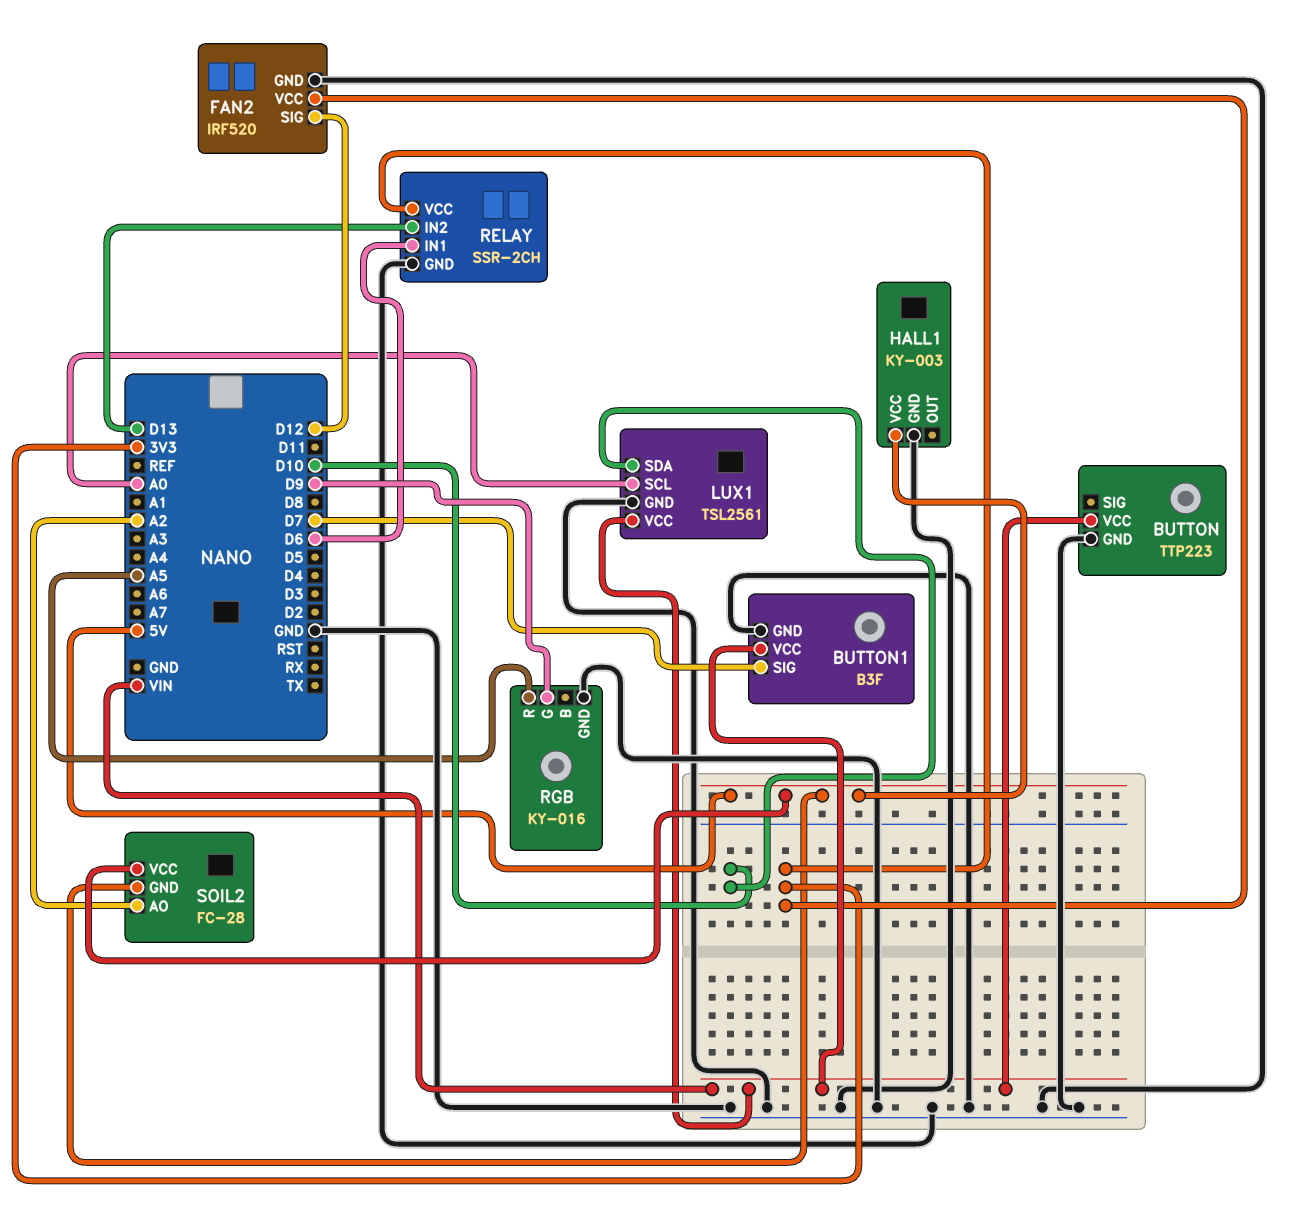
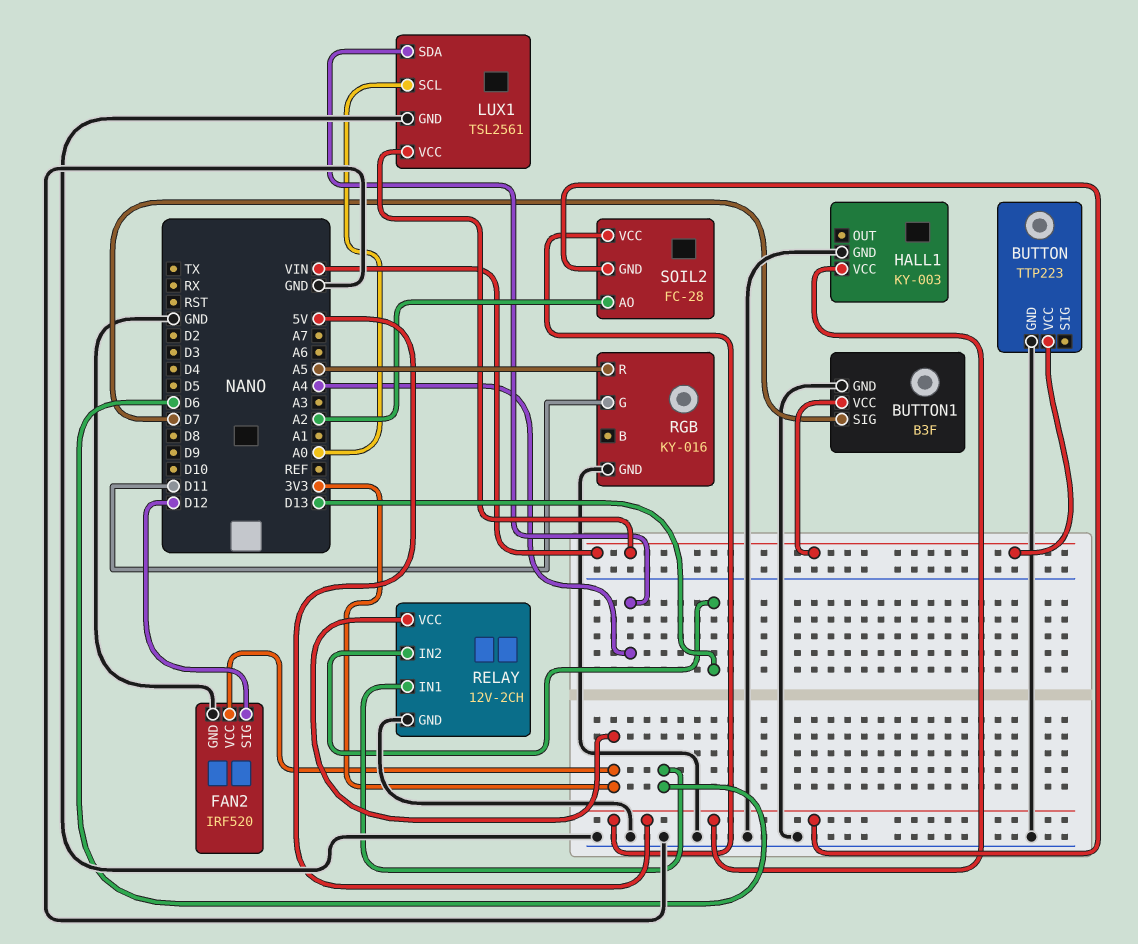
LUX1 pin SDA: D10 -> A4
RELAY: SSR-2CH -> 12V-2CH
RGB pin G: D9 -> D11

